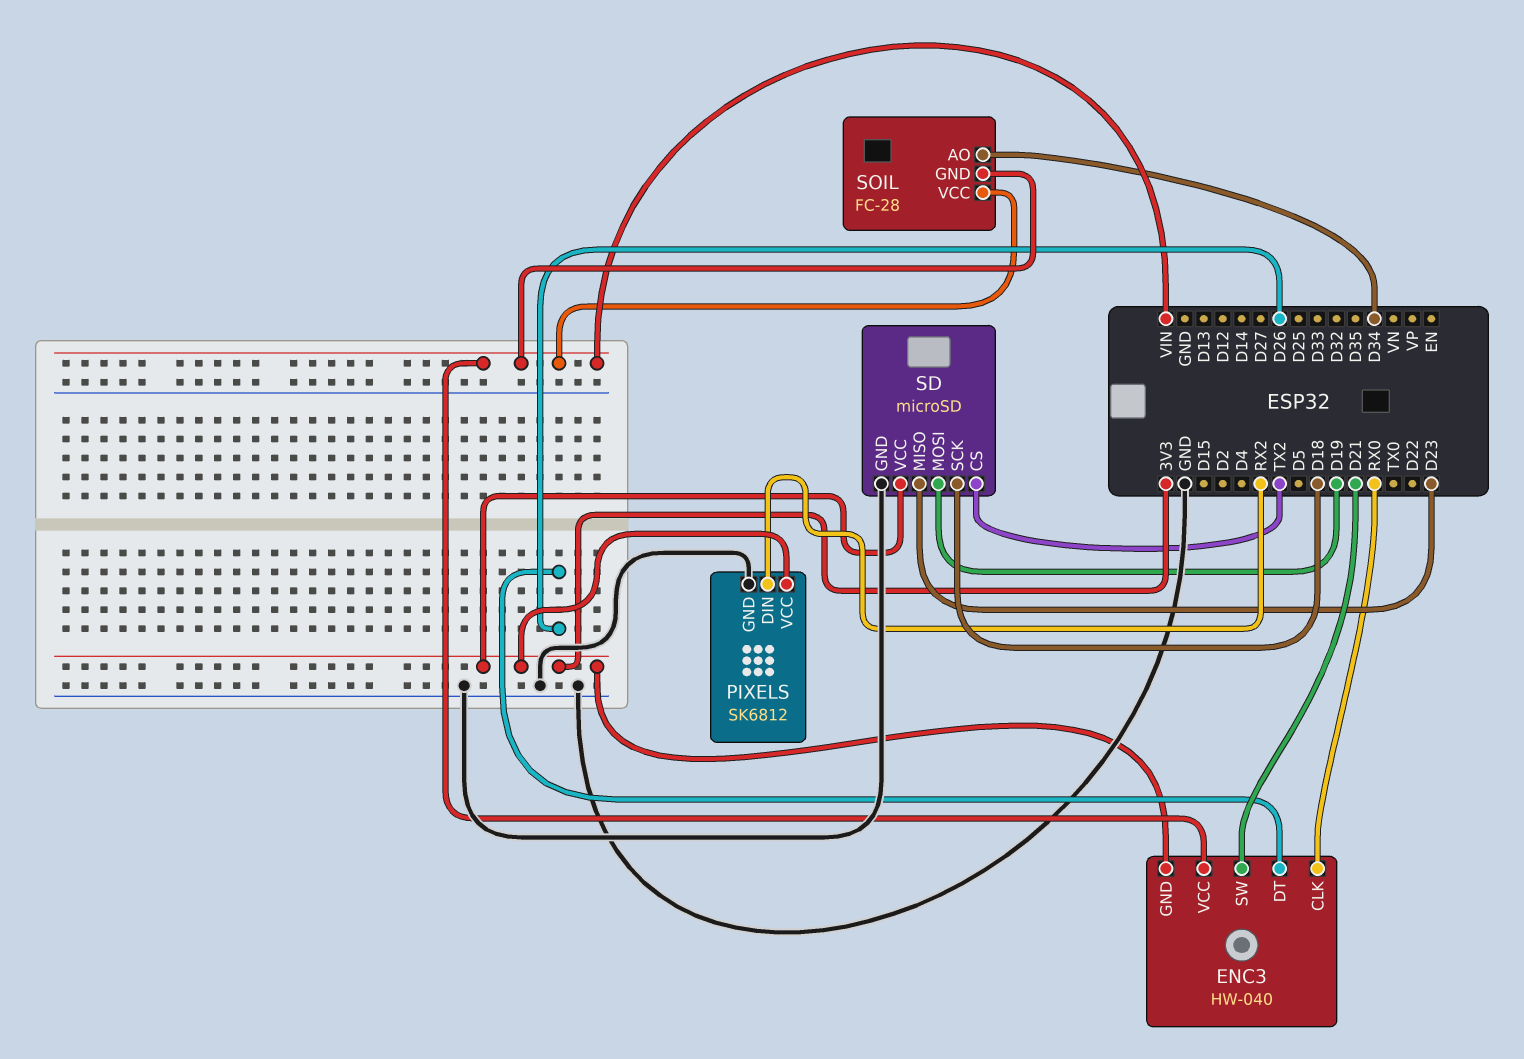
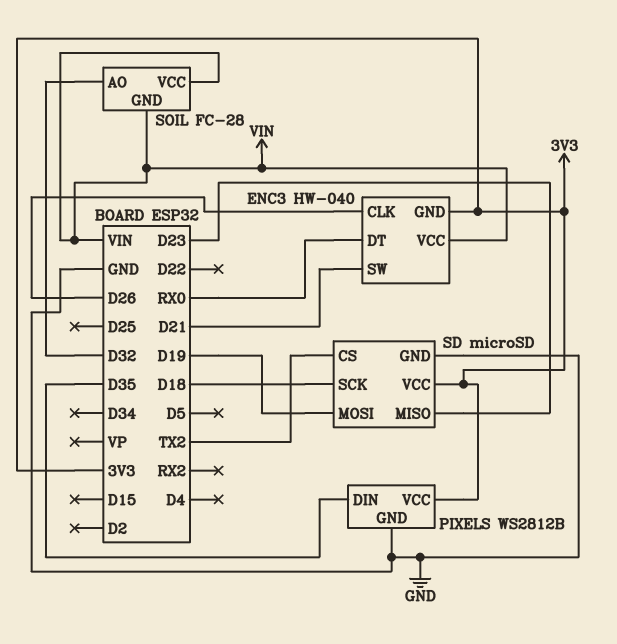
ENC3 pin CLK: RX0 -> D26
ENC3 pin DT: D26 -> RX0
PIXELS: SK6812 -> WS2812B
PIXELS pin DIN: RX2 -> D35
SOIL pin AO: D34 -> D32

